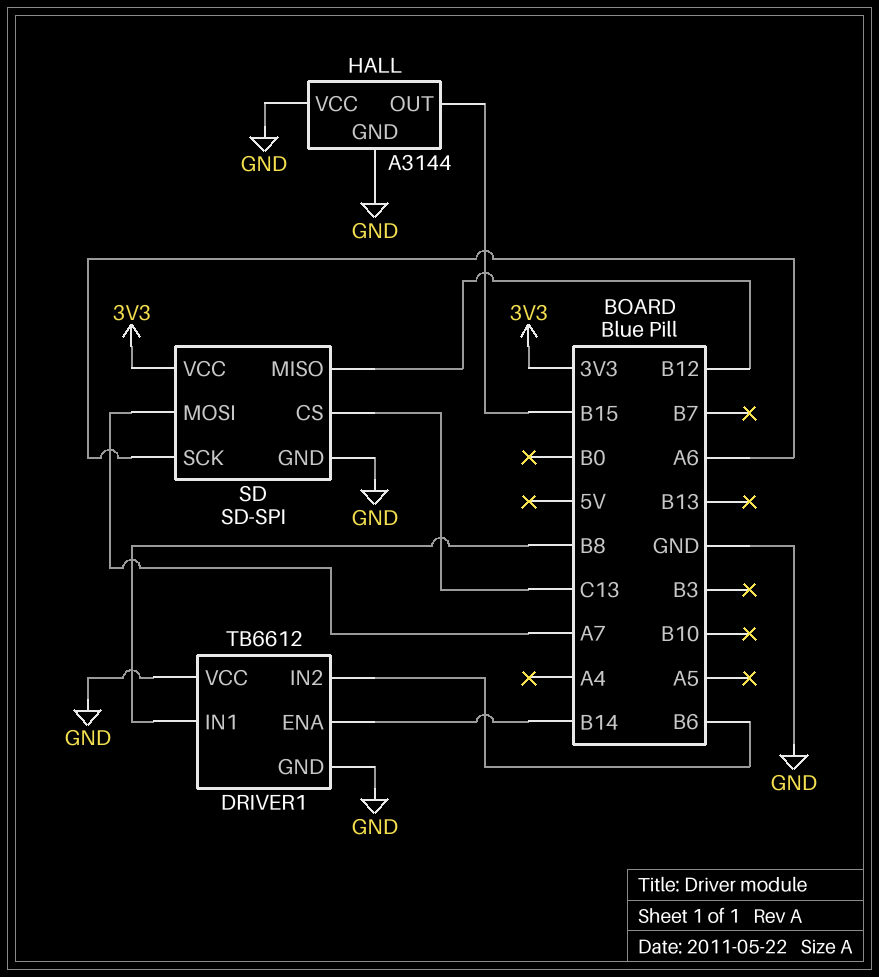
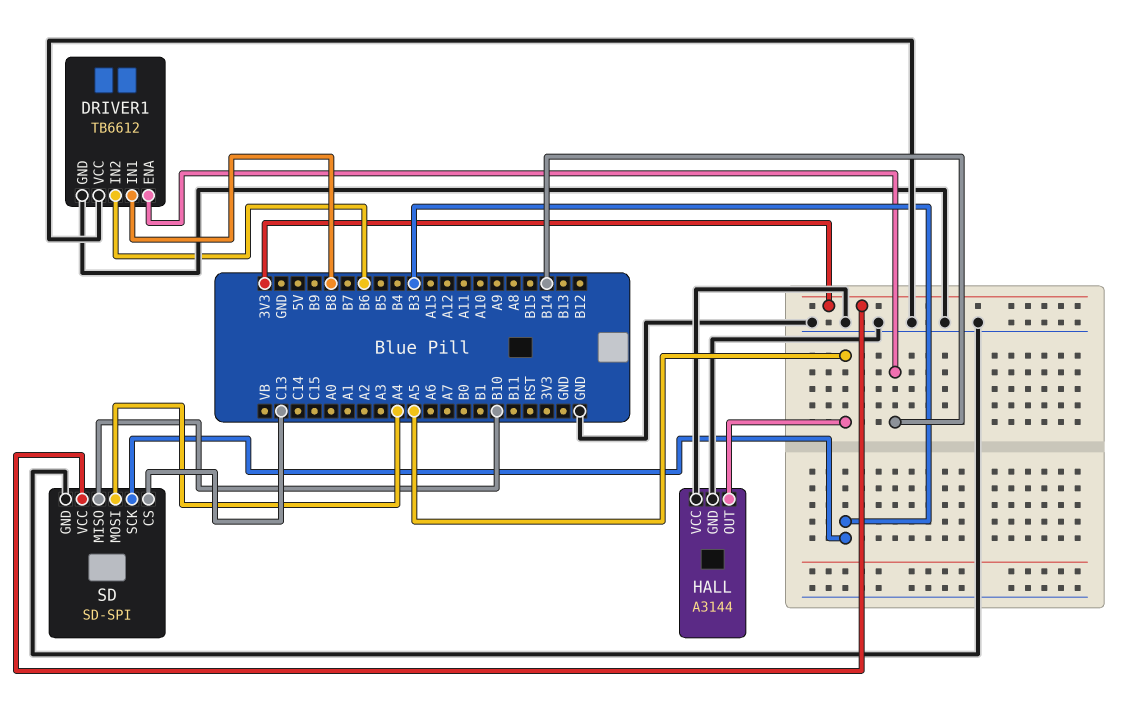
HALL pin OUT: B15 -> A5
SD pin MISO: B12 -> B10
SD pin MOSI: A7 -> A4
SD pin SCK: A6 -> B3

